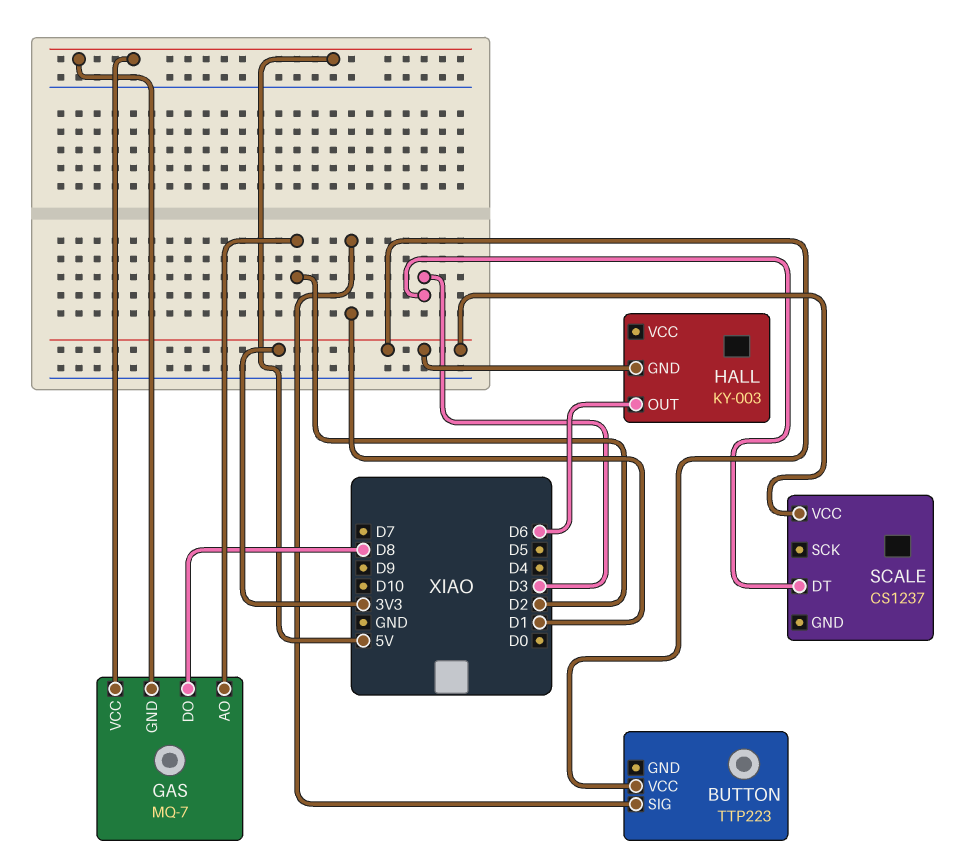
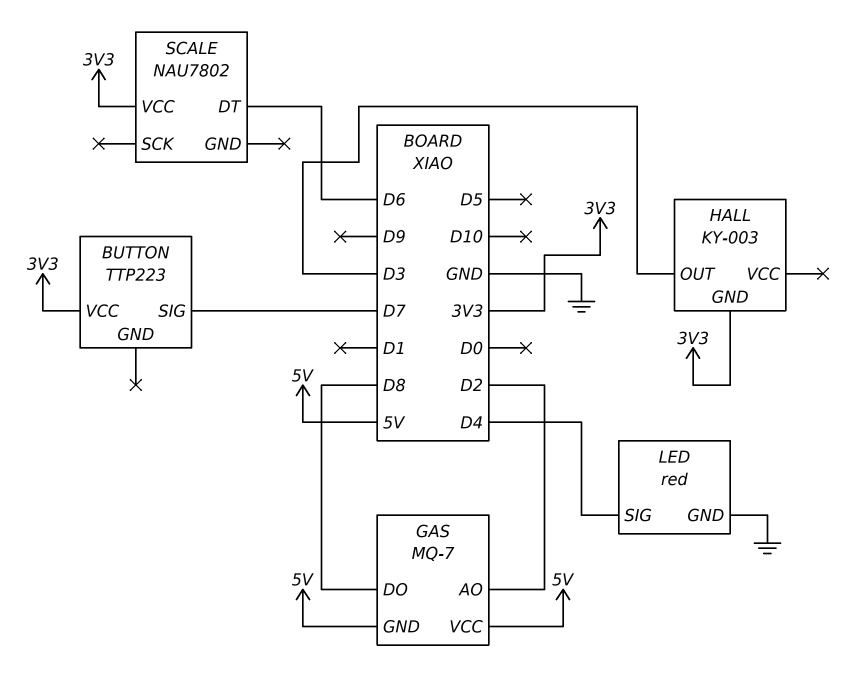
BUTTON pin SIG: D1 -> D7
HALL pin OUT: D6 -> D3
LED: none -> red
LED pin GND: none -> GND
LED pin SIG: none -> D4
SCALE: CS1237 -> NAU7802
SCALE pin DT: D3 -> D6

